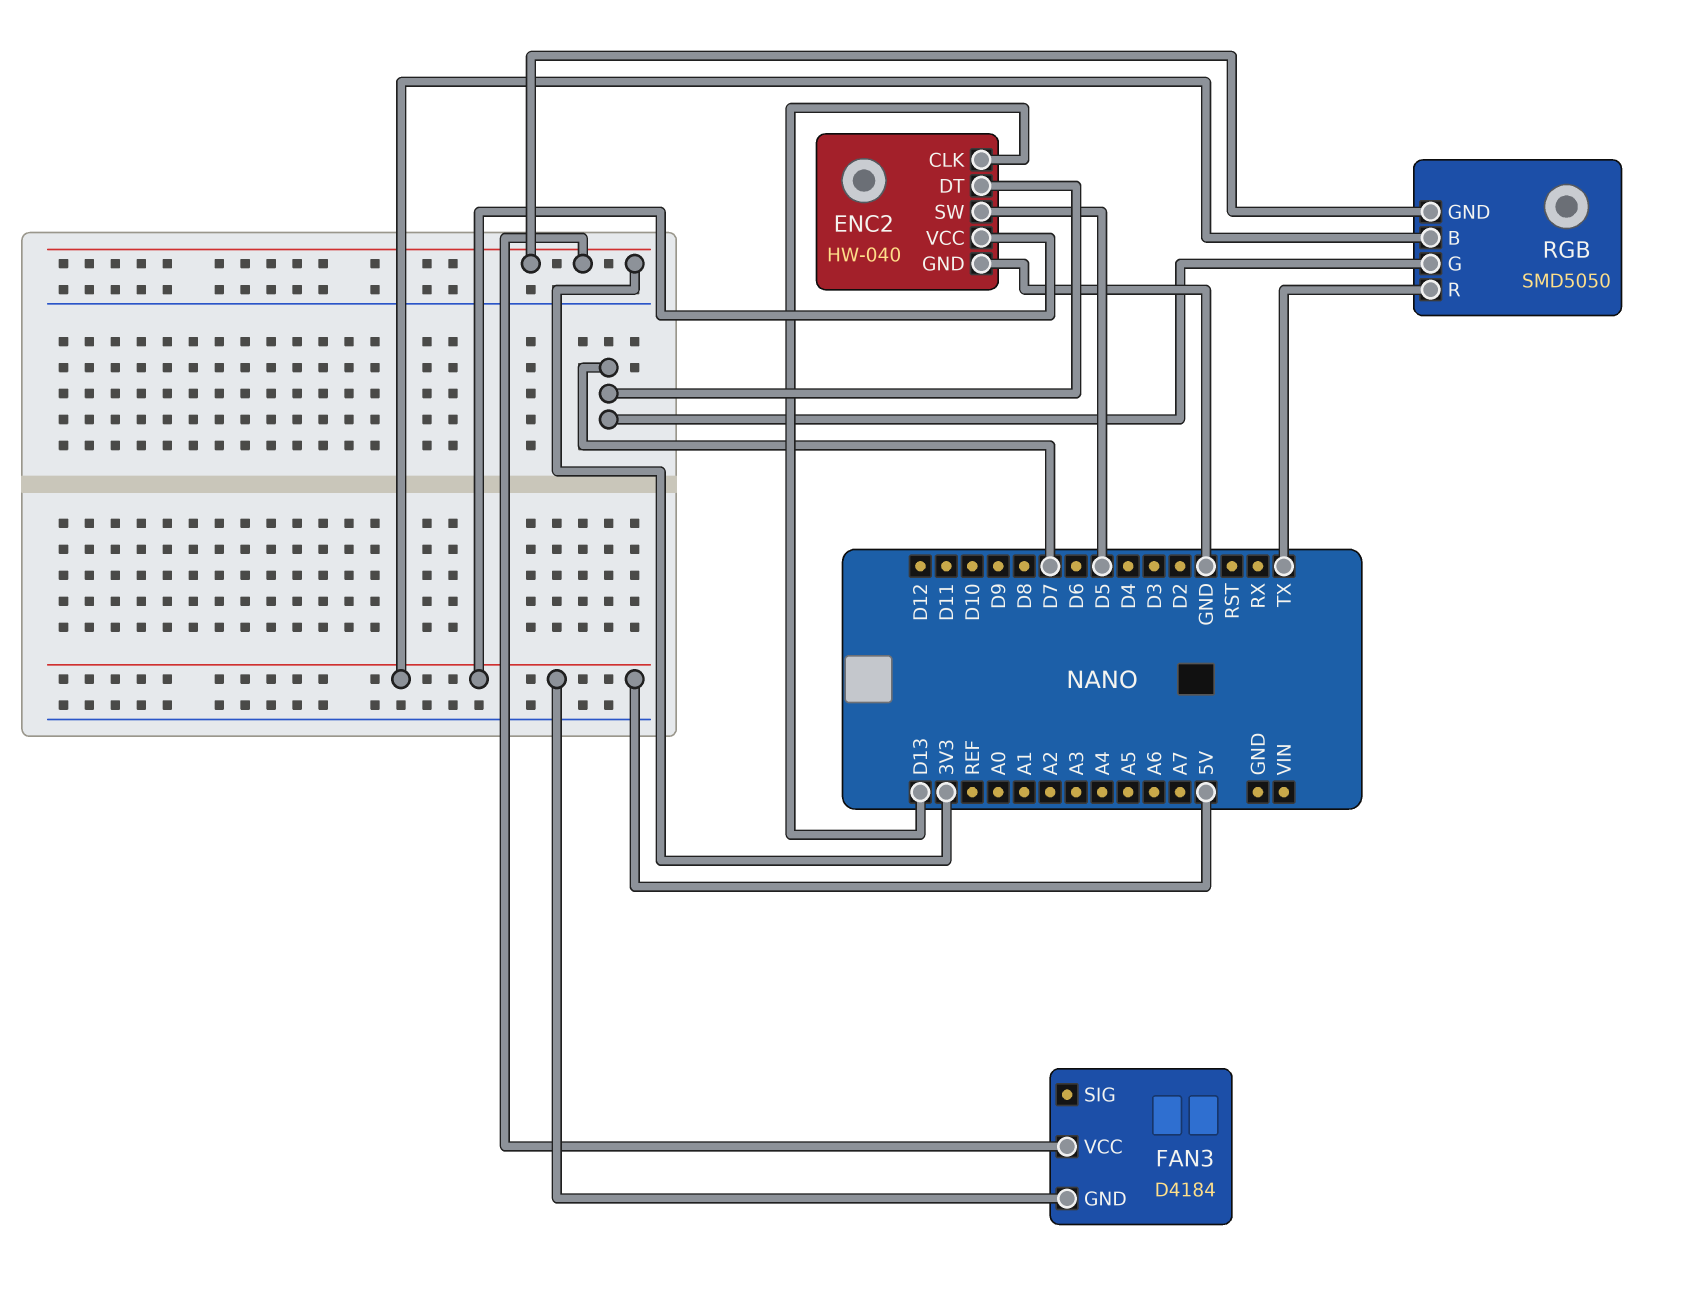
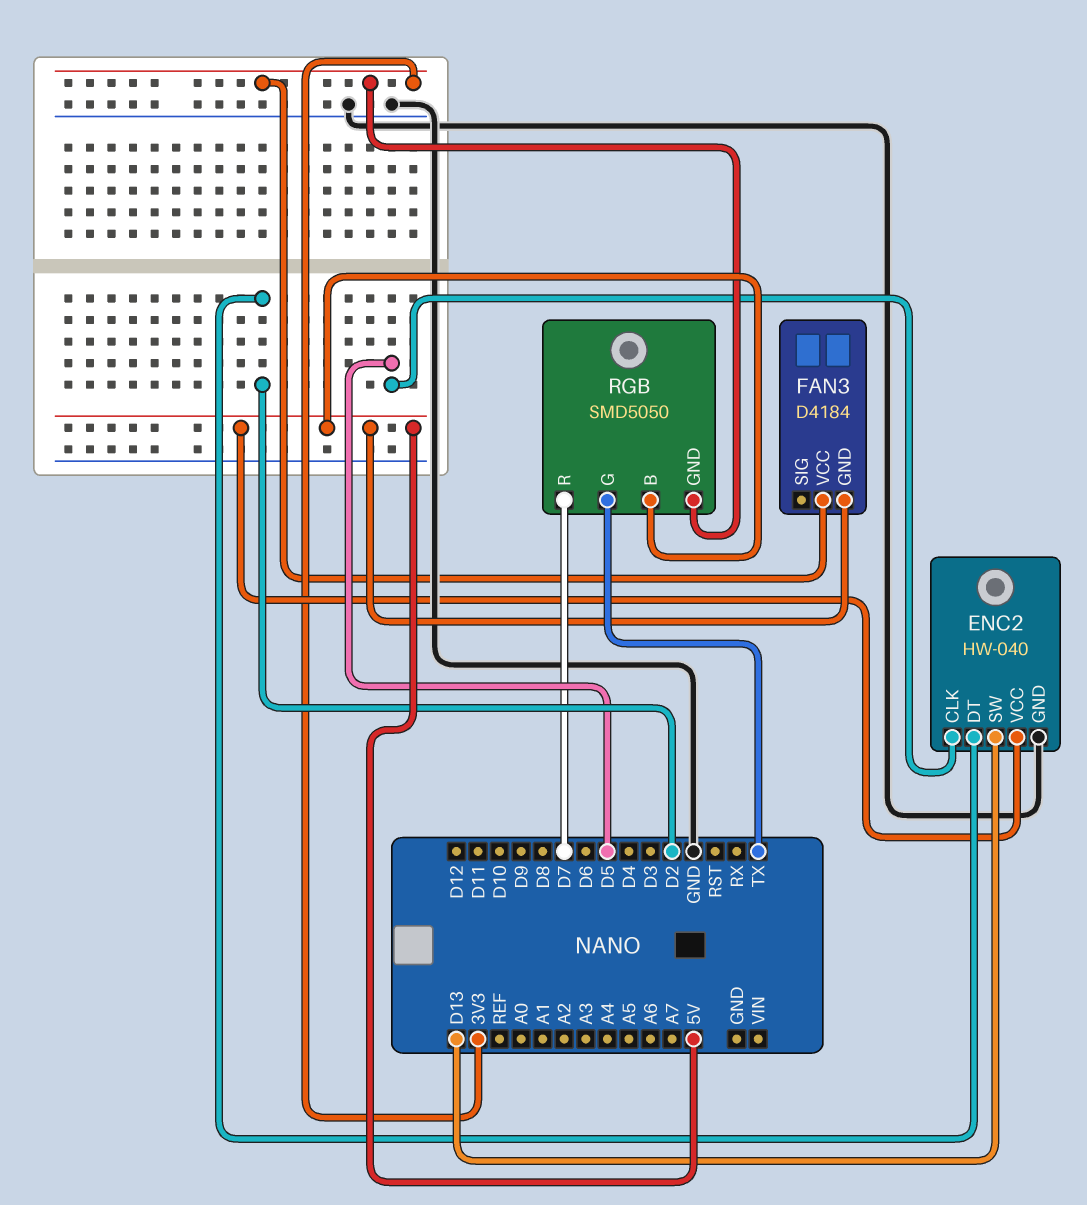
ENC2 pin CLK: D13 -> D5
ENC2 pin DT: D7 -> D2
ENC2 pin SW: D5 -> D13
RGB pin G: D7 -> TX
RGB pin R: TX -> D7

